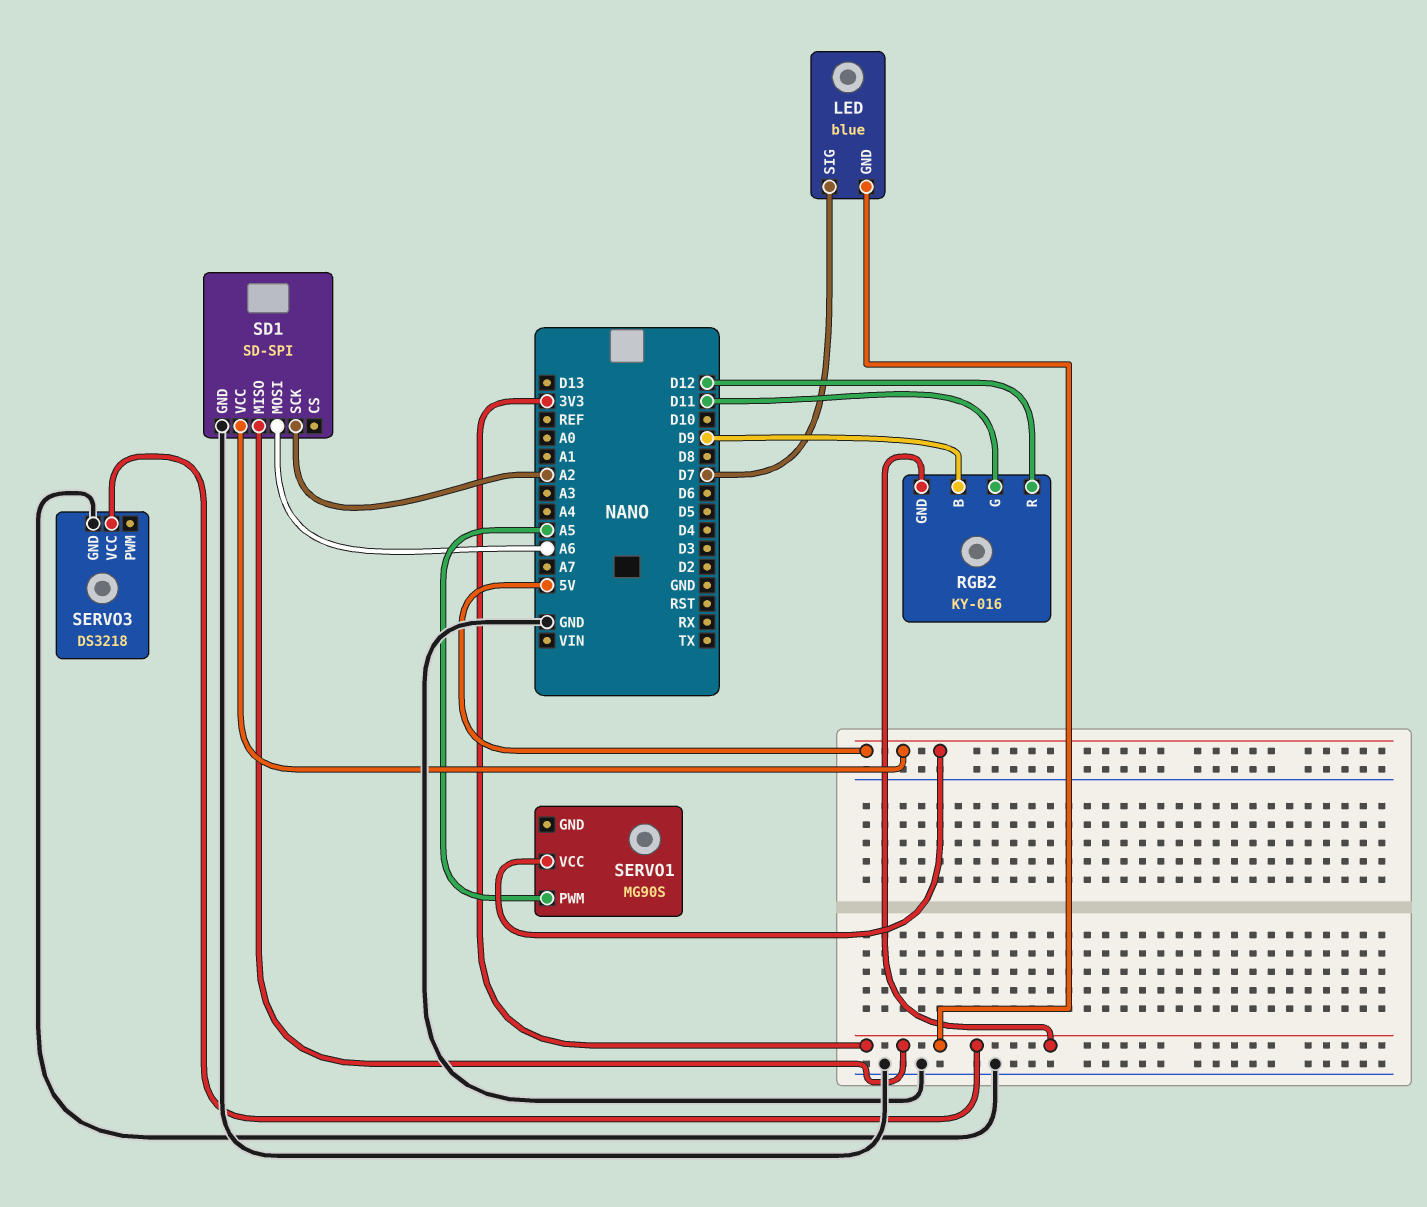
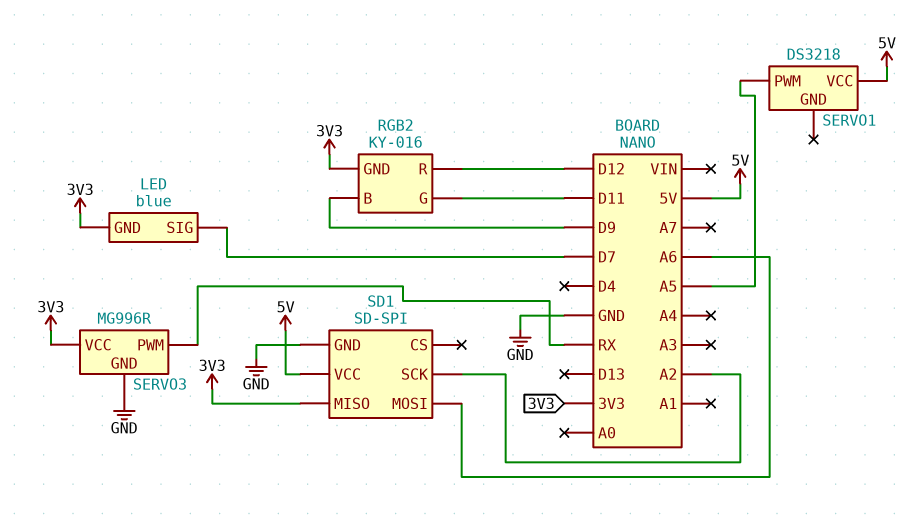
SERVO1: MG90S -> DS3218
SERVO3: DS3218 -> MG996R
SERVO3 pin PWM: none -> RX

